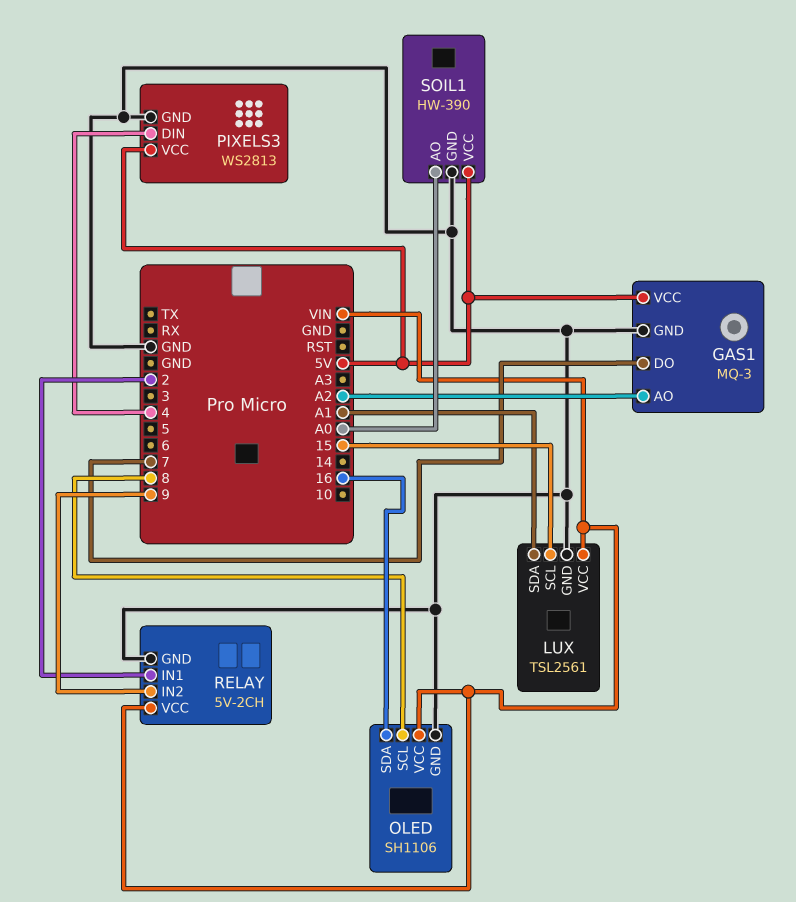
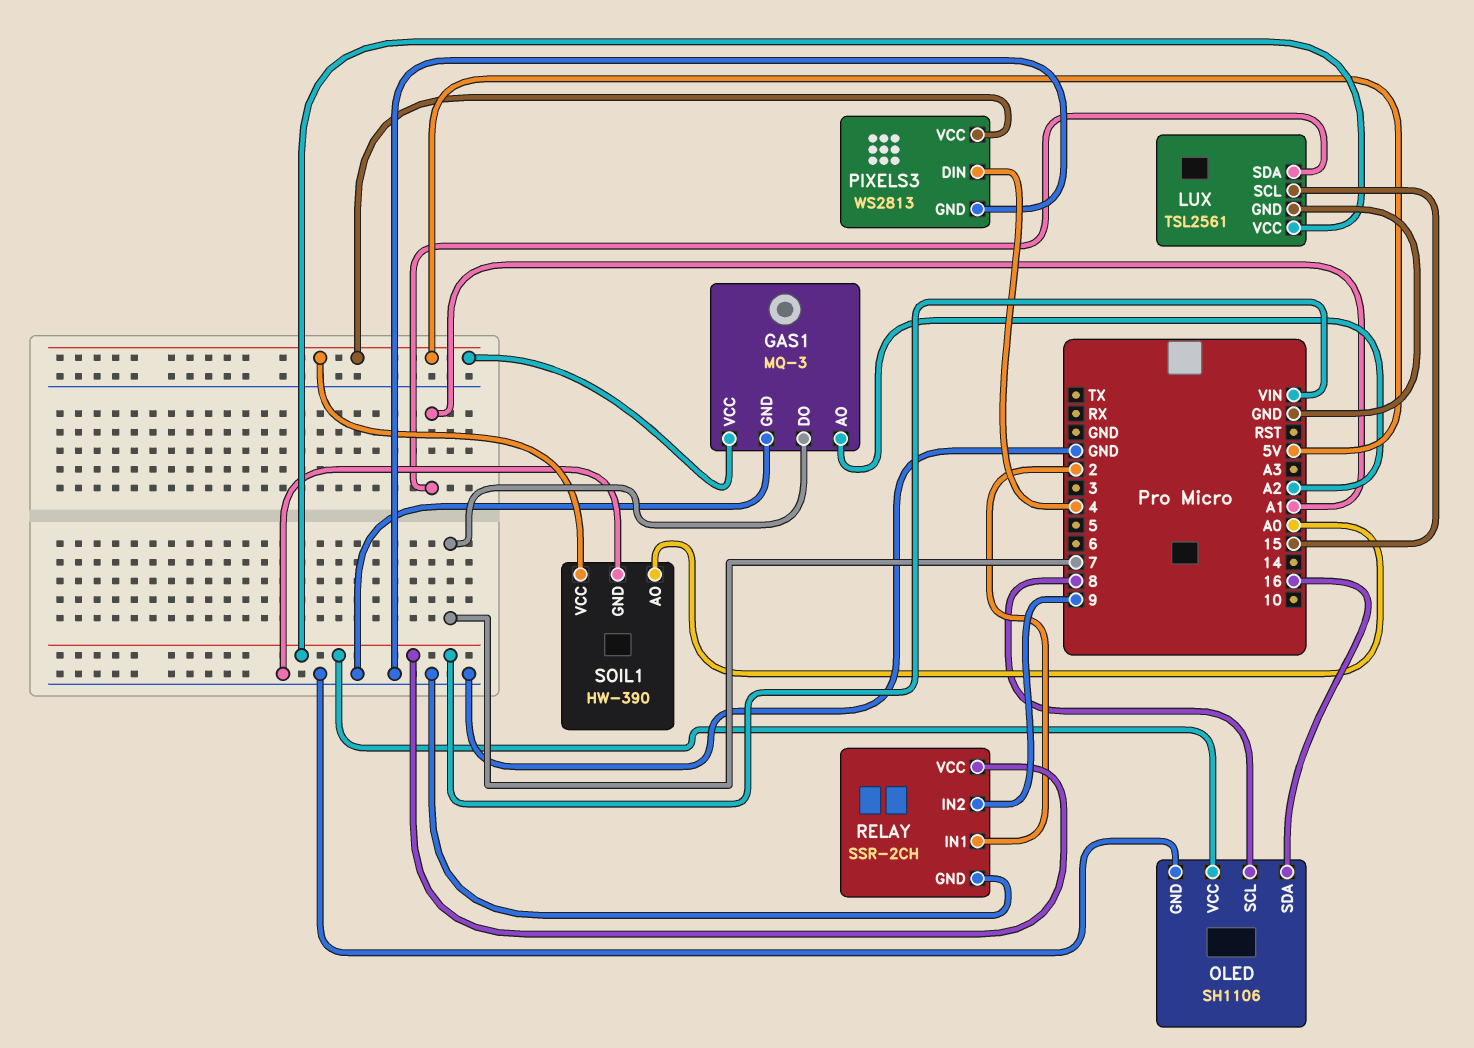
RELAY: 5V-2CH -> SSR-2CH

